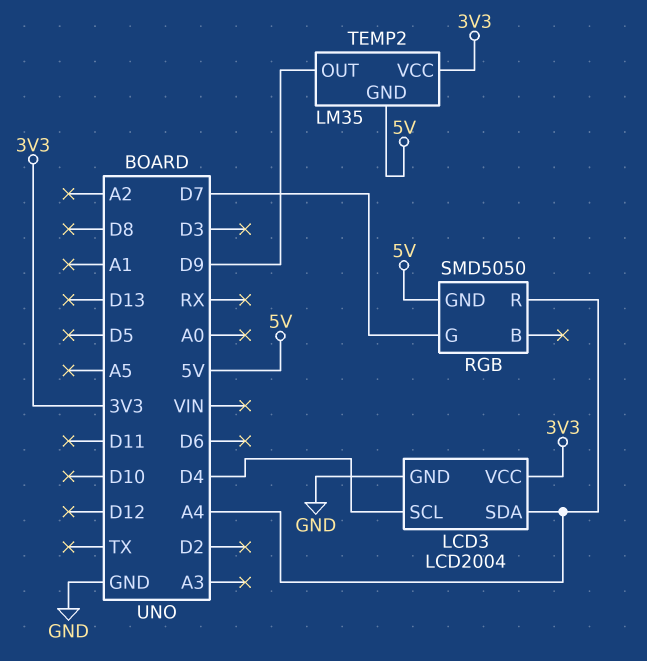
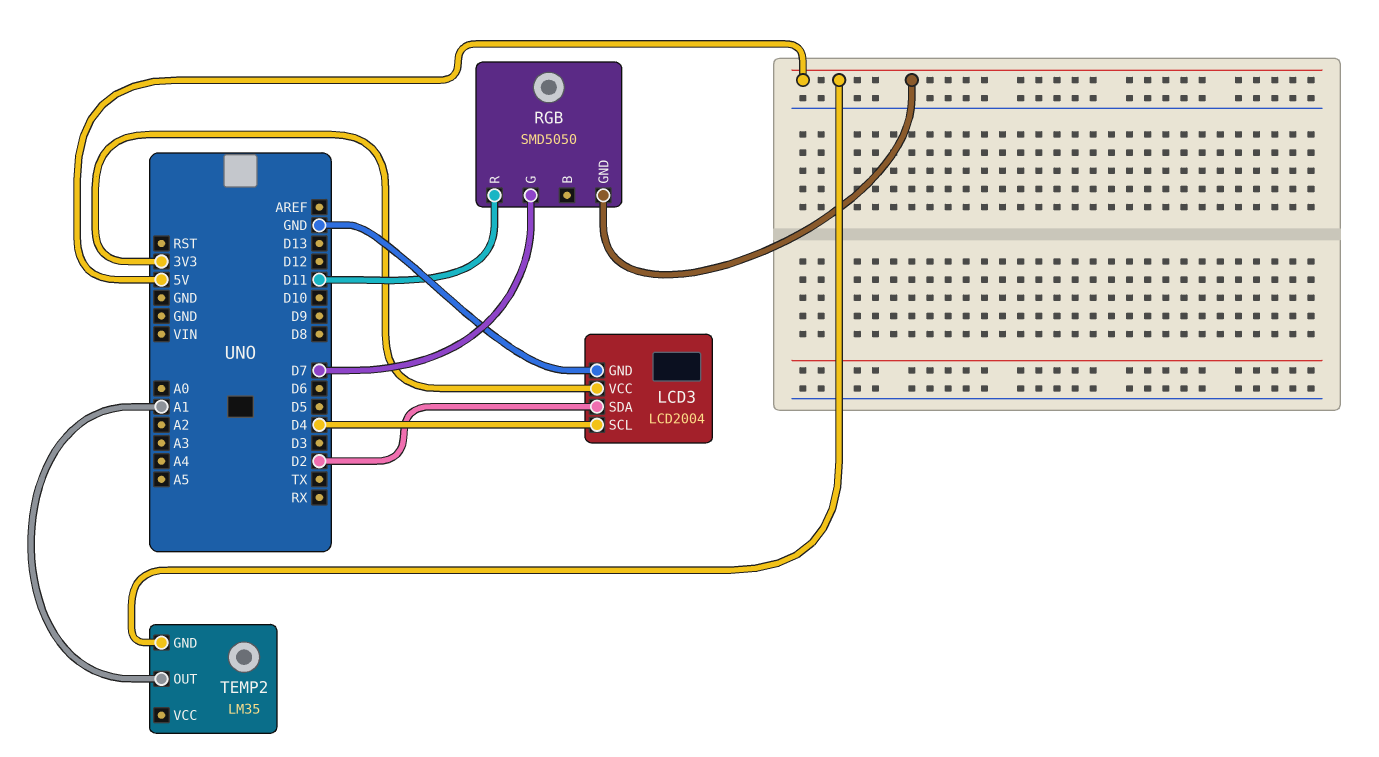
LCD3 pin SDA: A4 -> D2
RGB pin R: A4 -> D11
TEMP2 pin OUT: D9 -> A1
TEMP2 pin VCC: 3V3 -> none

